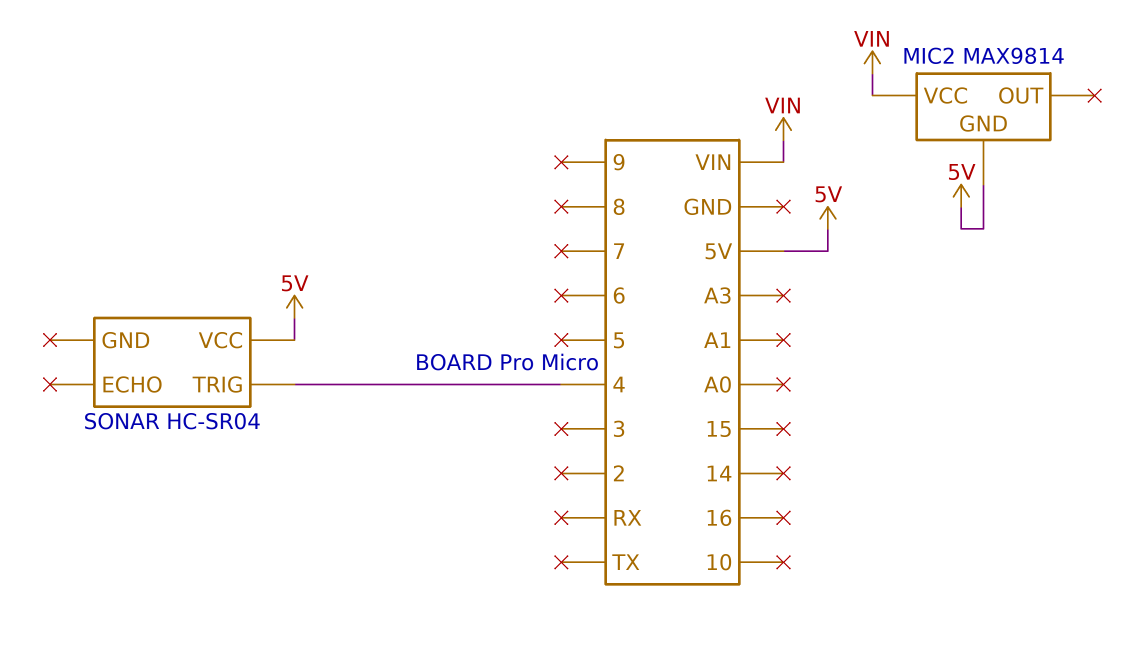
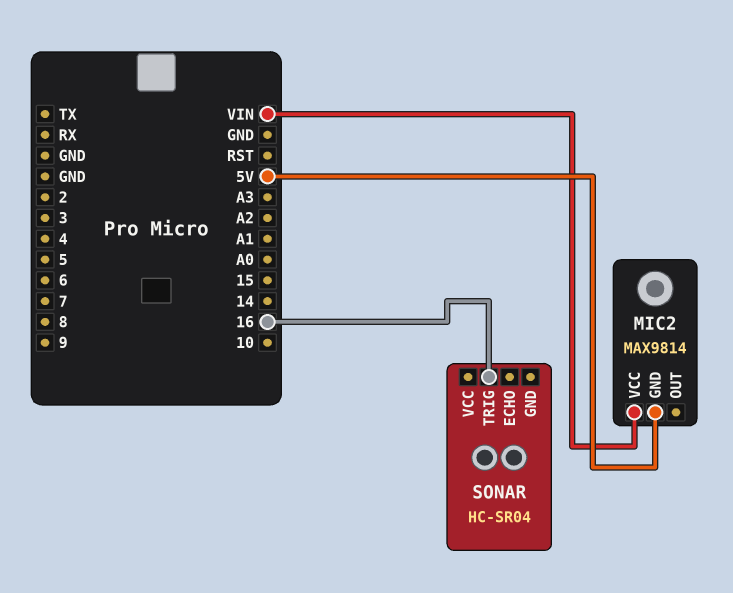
SONAR pin TRIG: 4 -> 16
SONAR pin VCC: 5V -> none

